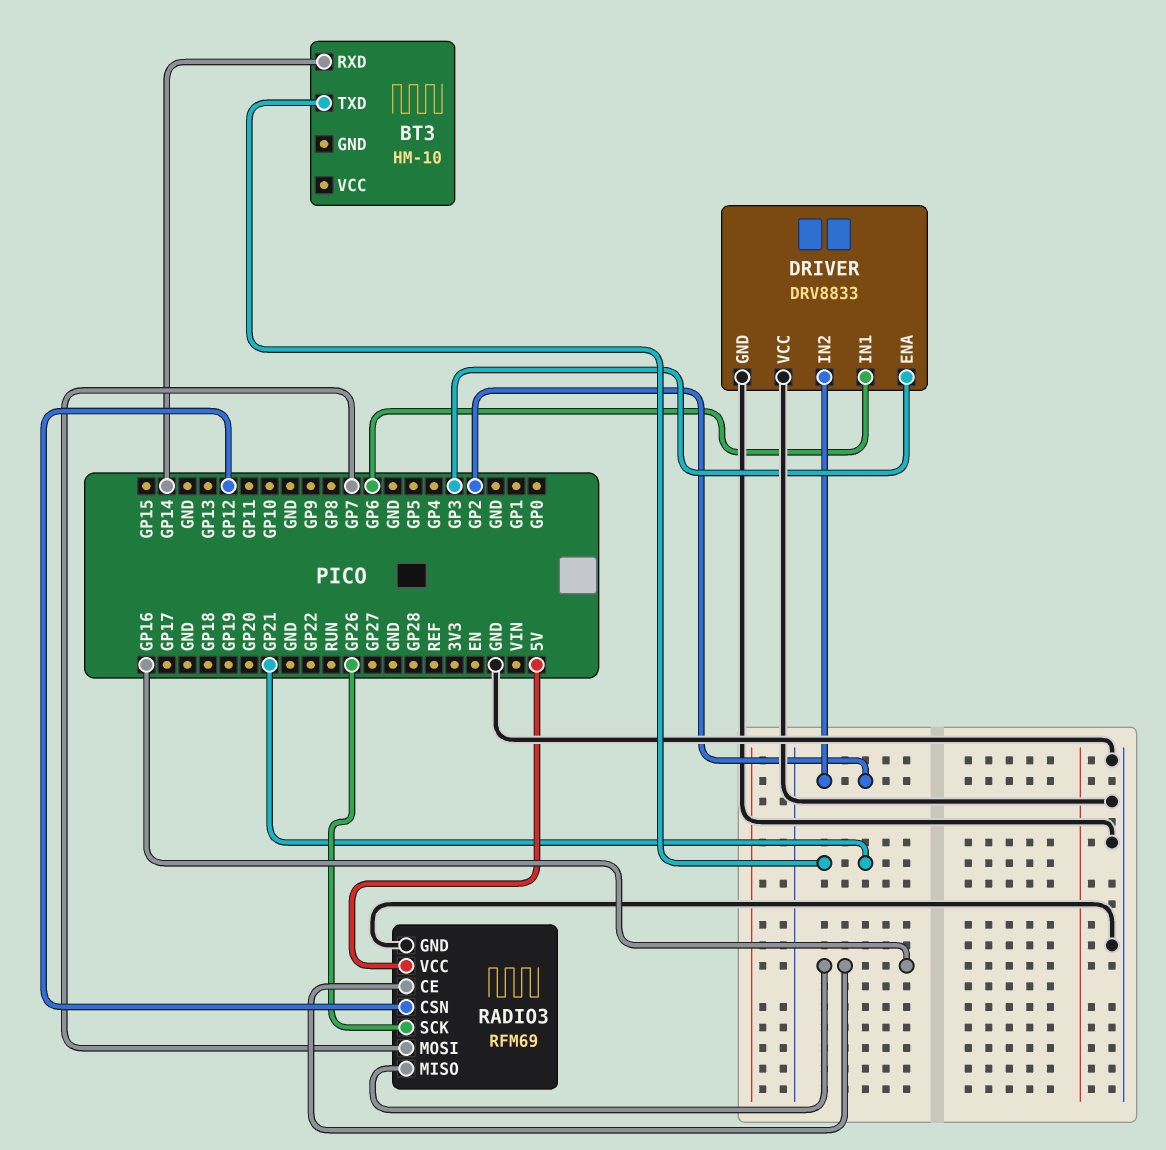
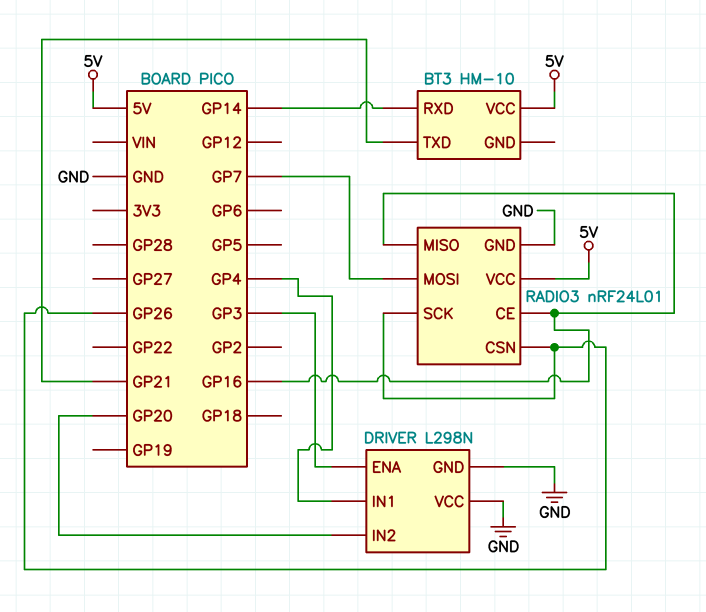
BT3 pin VCC: none -> 5V
DRIVER: DRV8833 -> L298N
DRIVER pin IN1: GP6 -> GP4
DRIVER pin IN2: GP2 -> GP20
RADIO3: RFM69 -> nRF24L01
RADIO3 pin CSN: GP12 -> GP26

